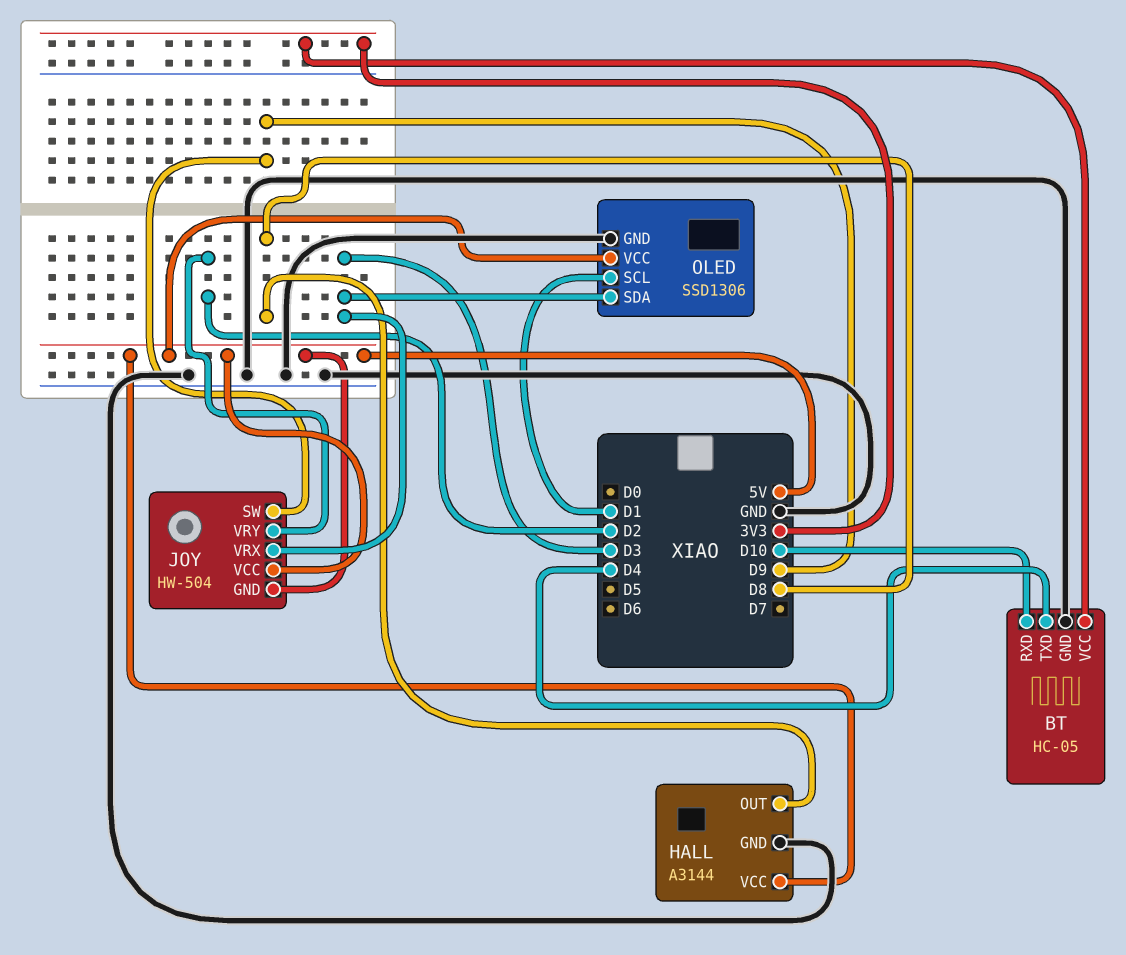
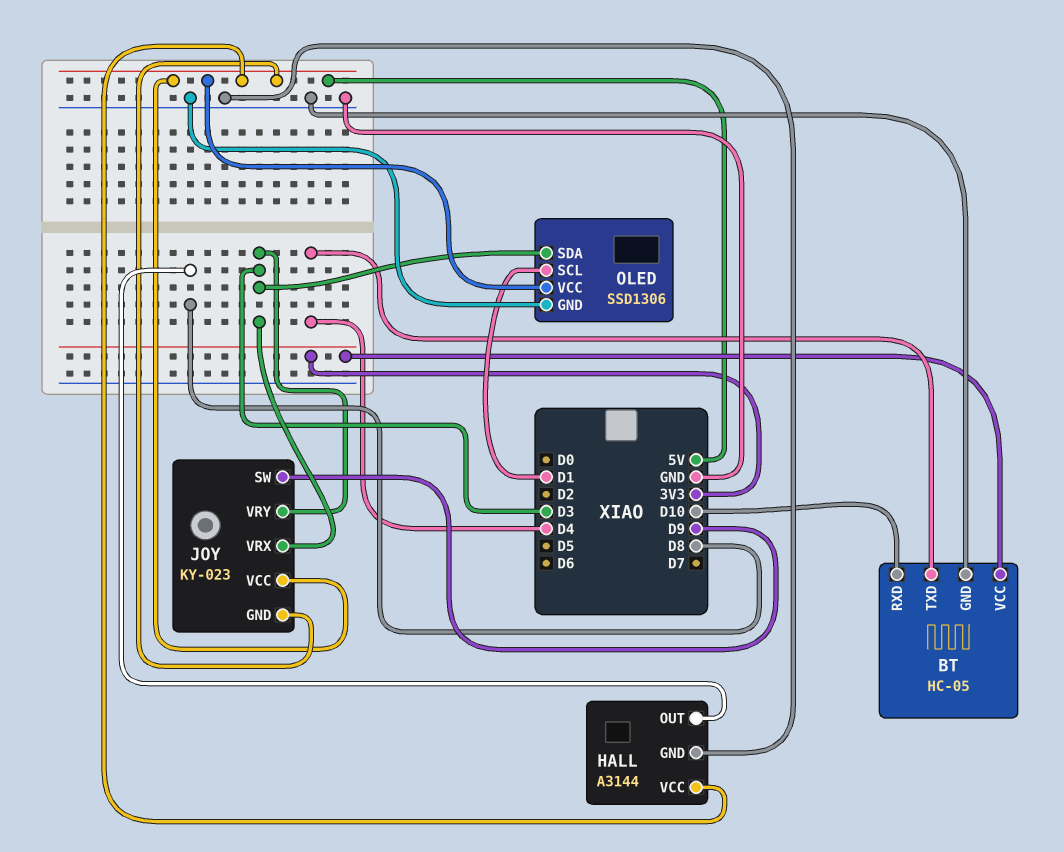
JOY: HW-504 -> KY-023
JOY pin VRY: D2 -> D3

